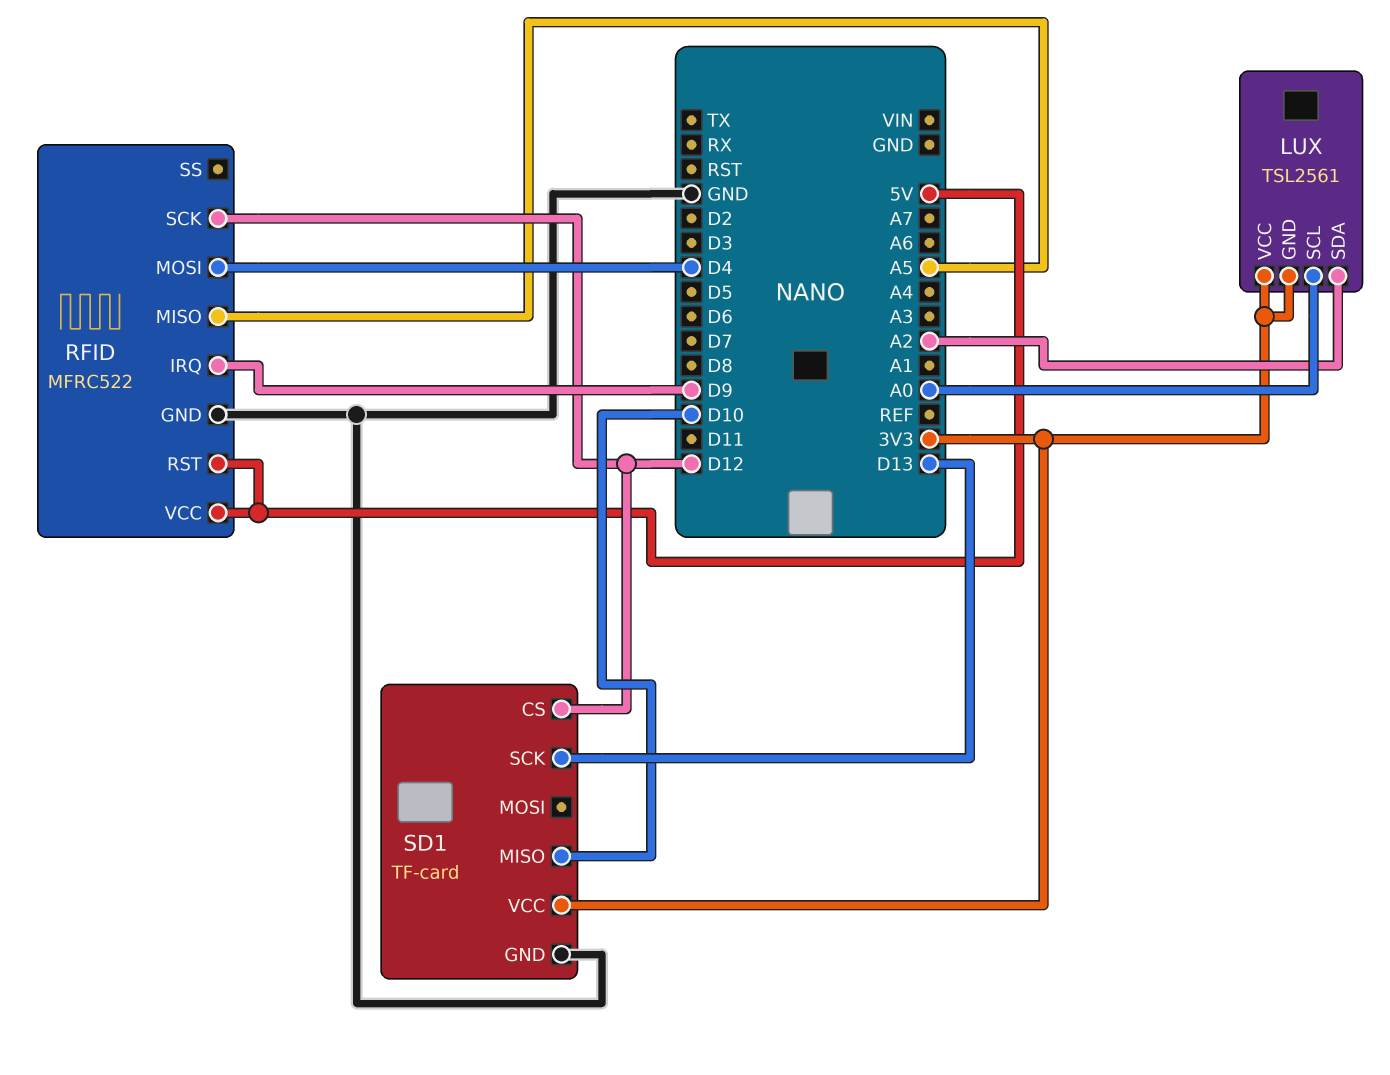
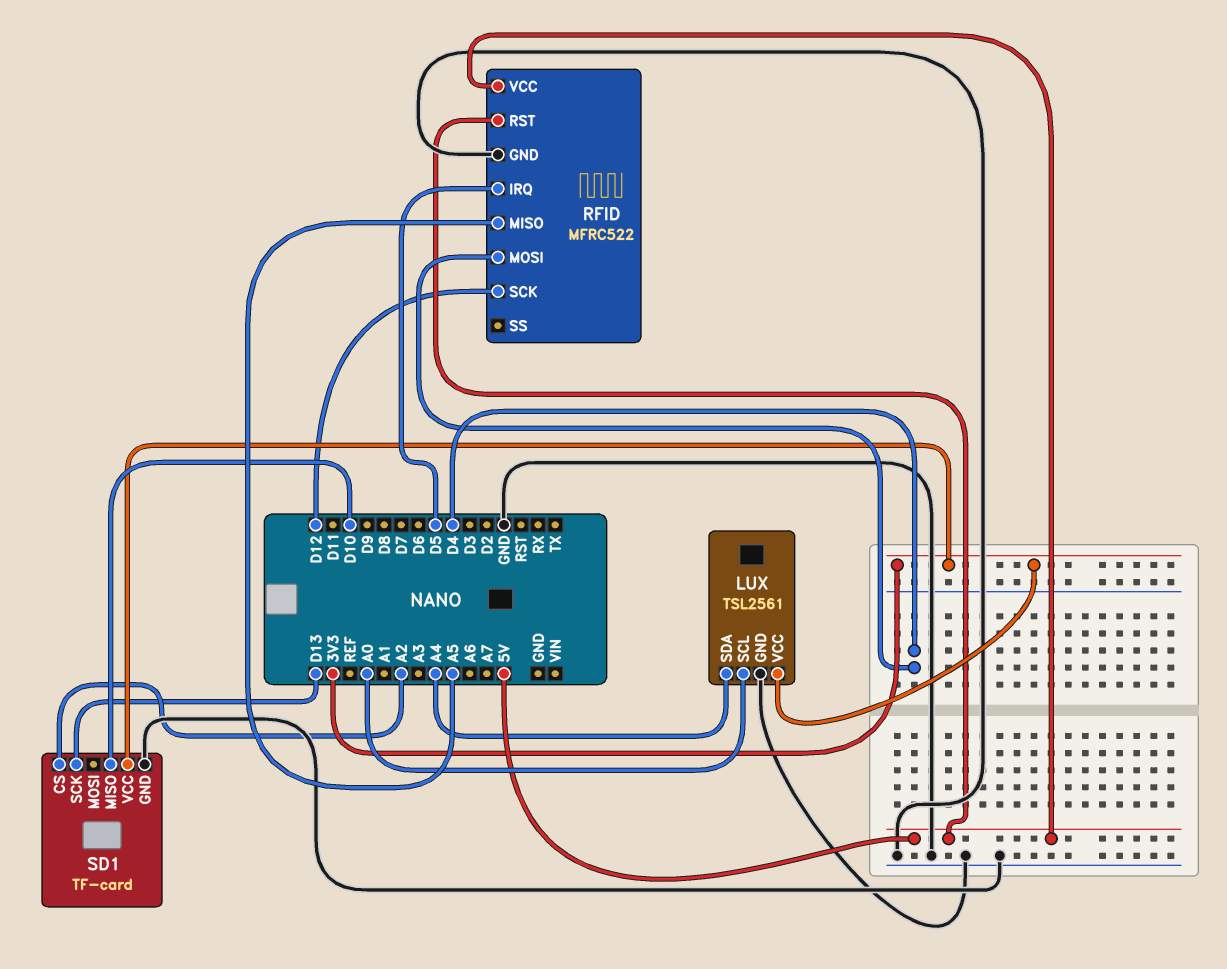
LUX pin GND: 3V3 -> GND
LUX pin SDA: A2 -> A4
RFID pin IRQ: D9 -> D5
SD1 pin CS: D12 -> A2

